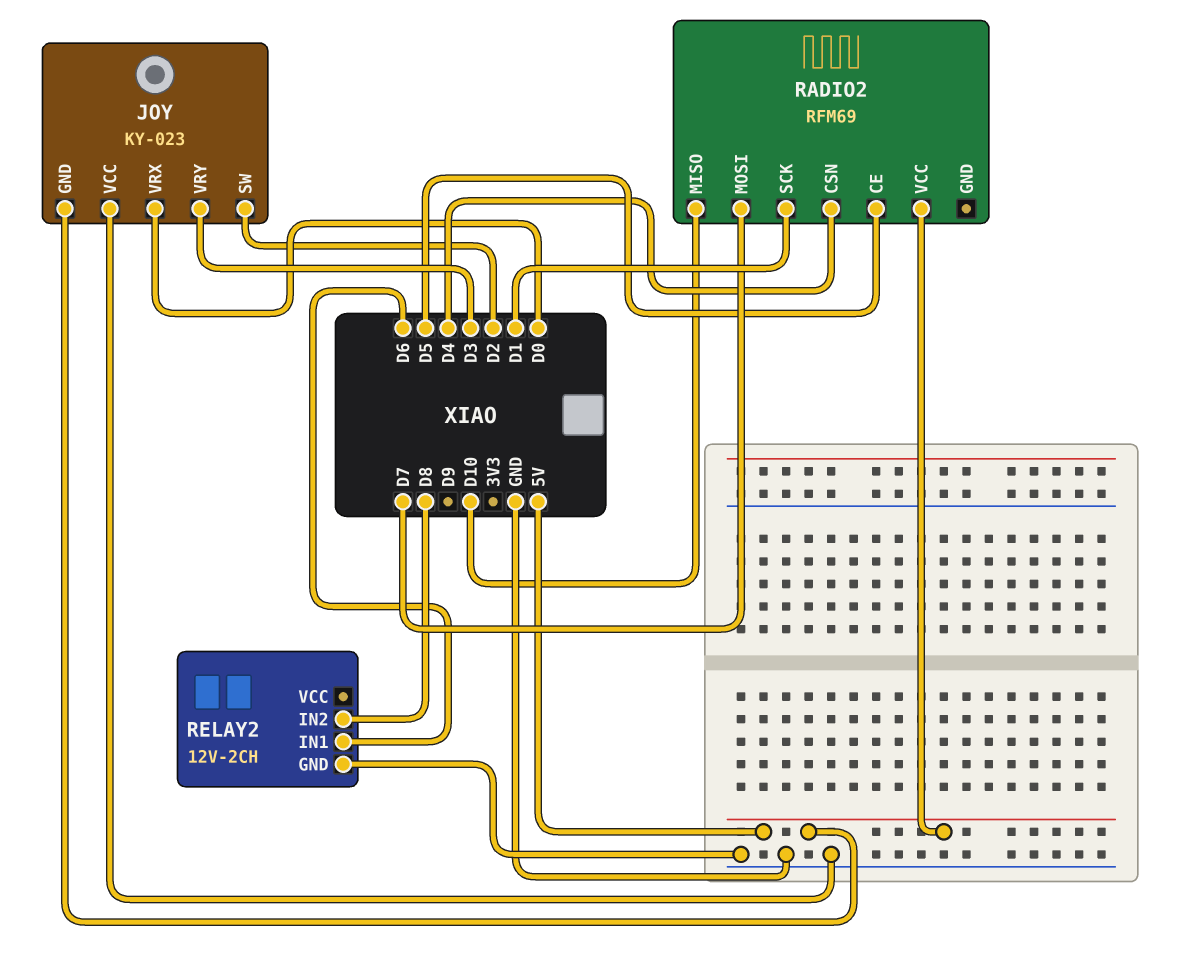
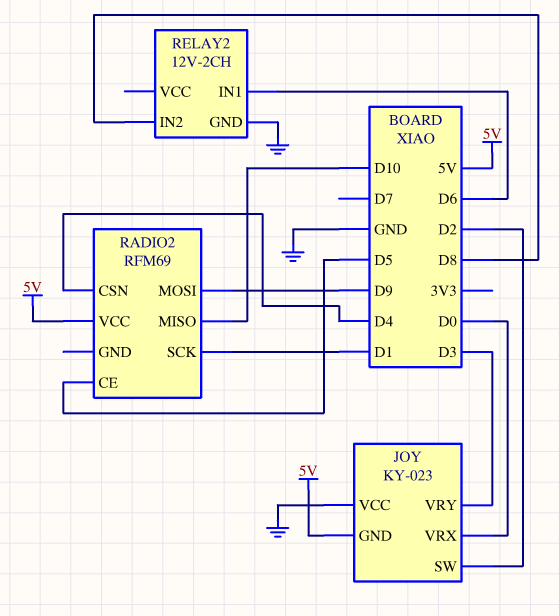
RADIO2 pin MOSI: D7 -> D9

